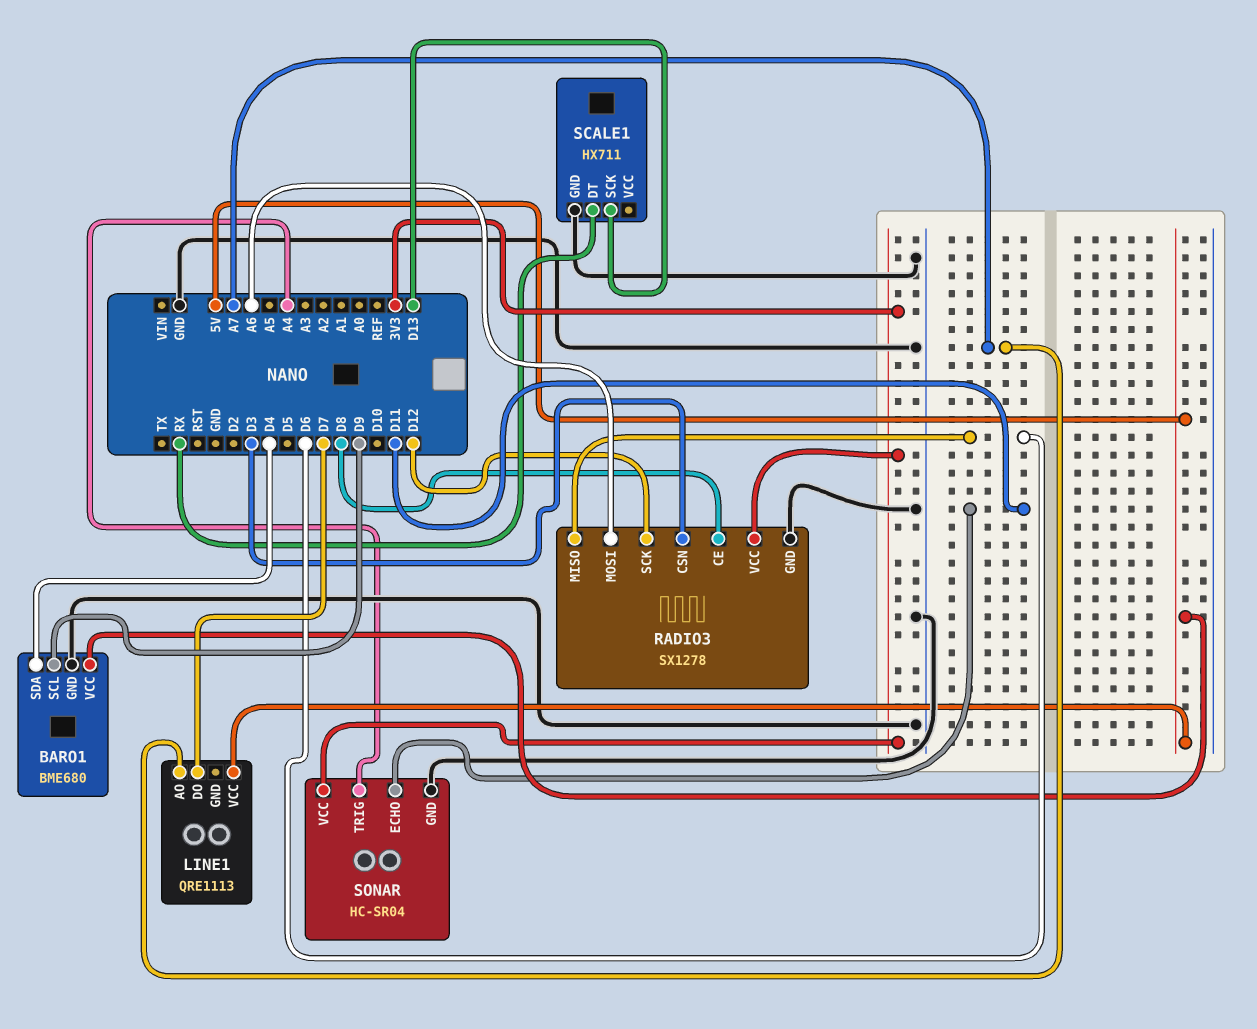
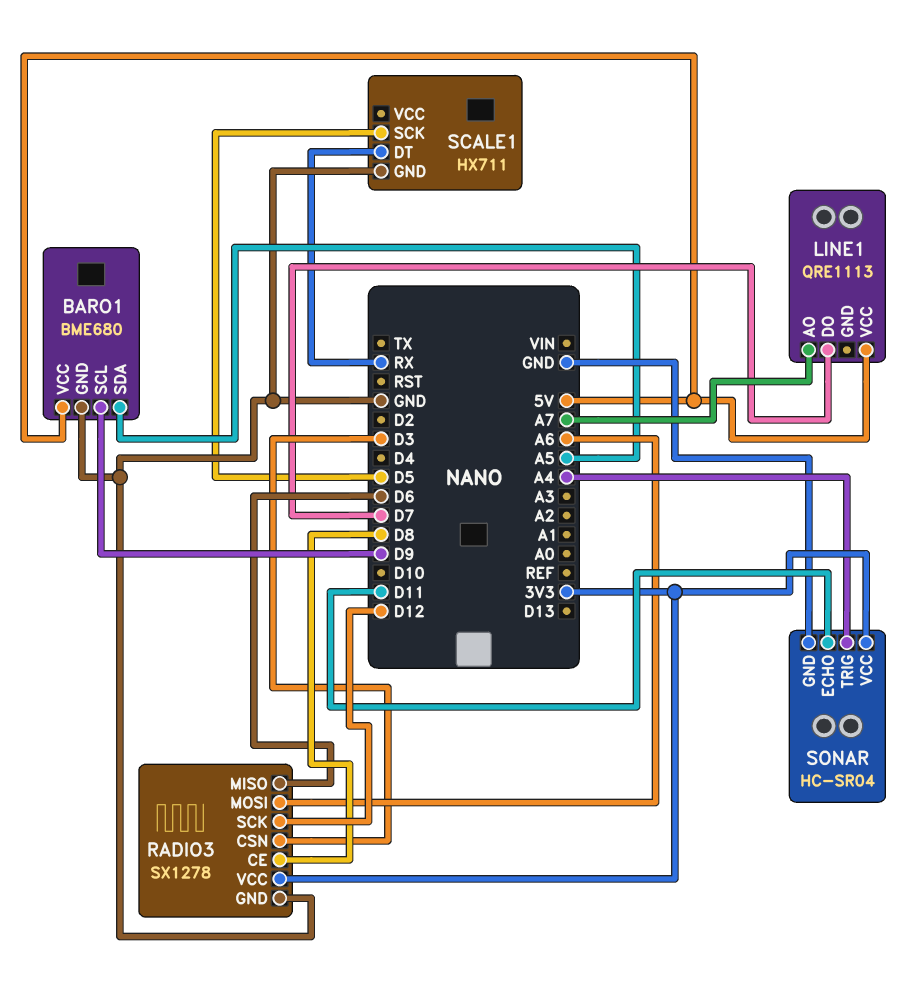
BARO1 pin SDA: D4 -> A5
SCALE1 pin SCK: D13 -> D5

